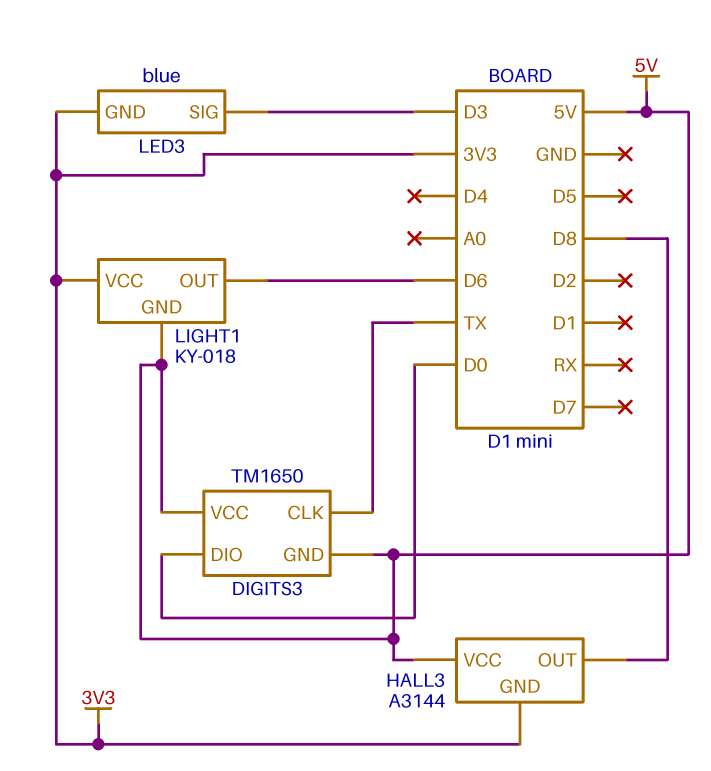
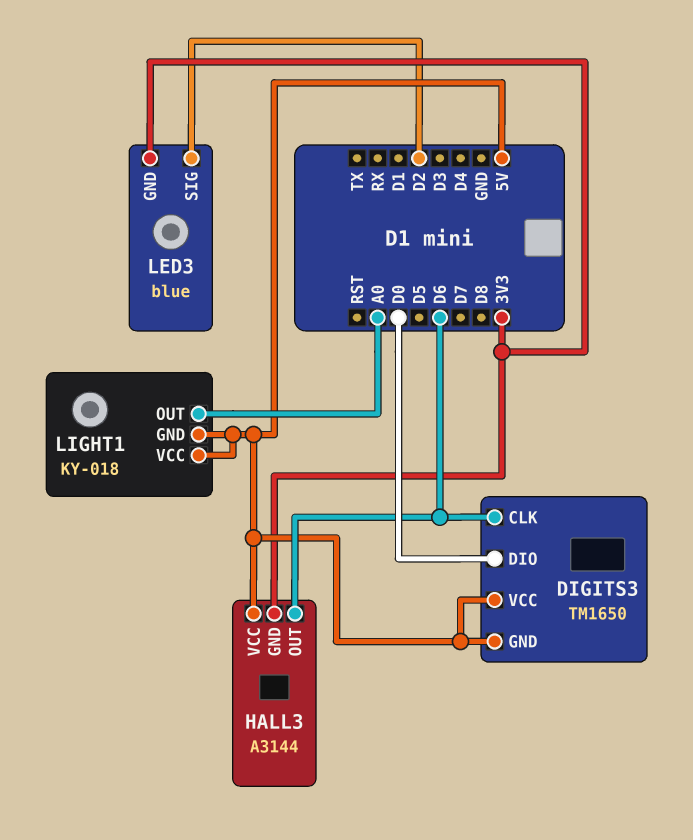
DIGITS3 pin CLK: TX -> D6
HALL3 pin OUT: D8 -> D6
LED3 pin SIG: D3 -> D2
LIGHT1 pin OUT: D6 -> A0
LIGHT1 pin VCC: 3V3 -> 5V

